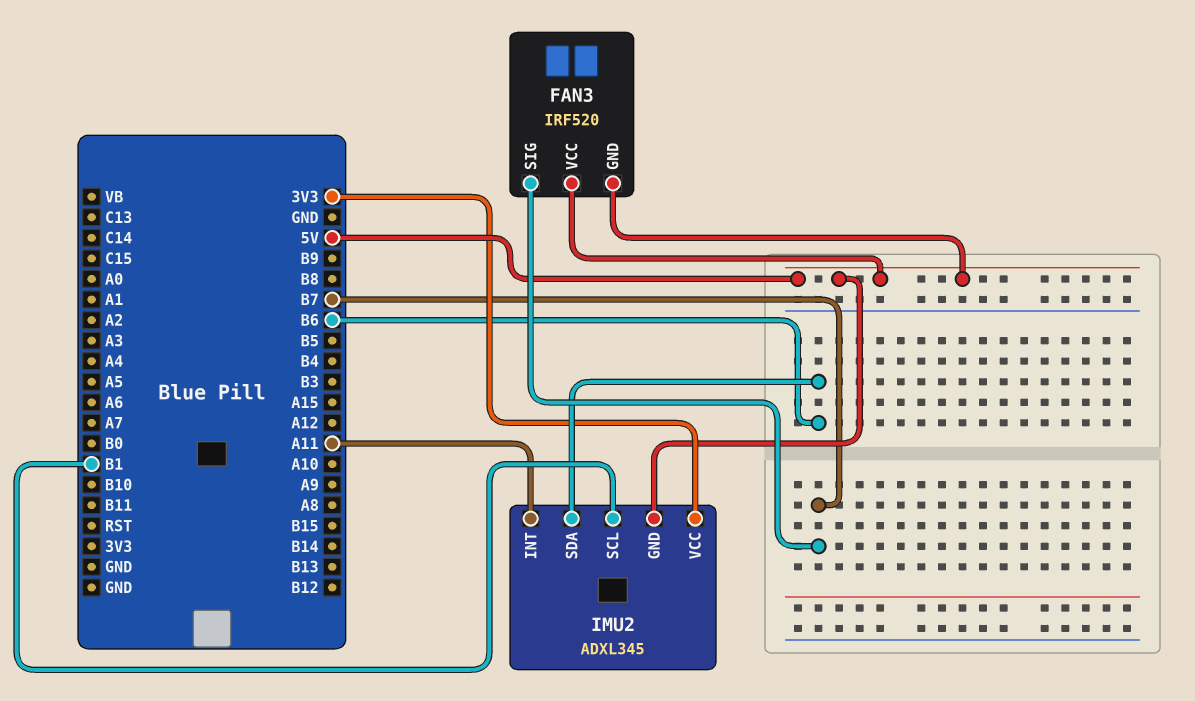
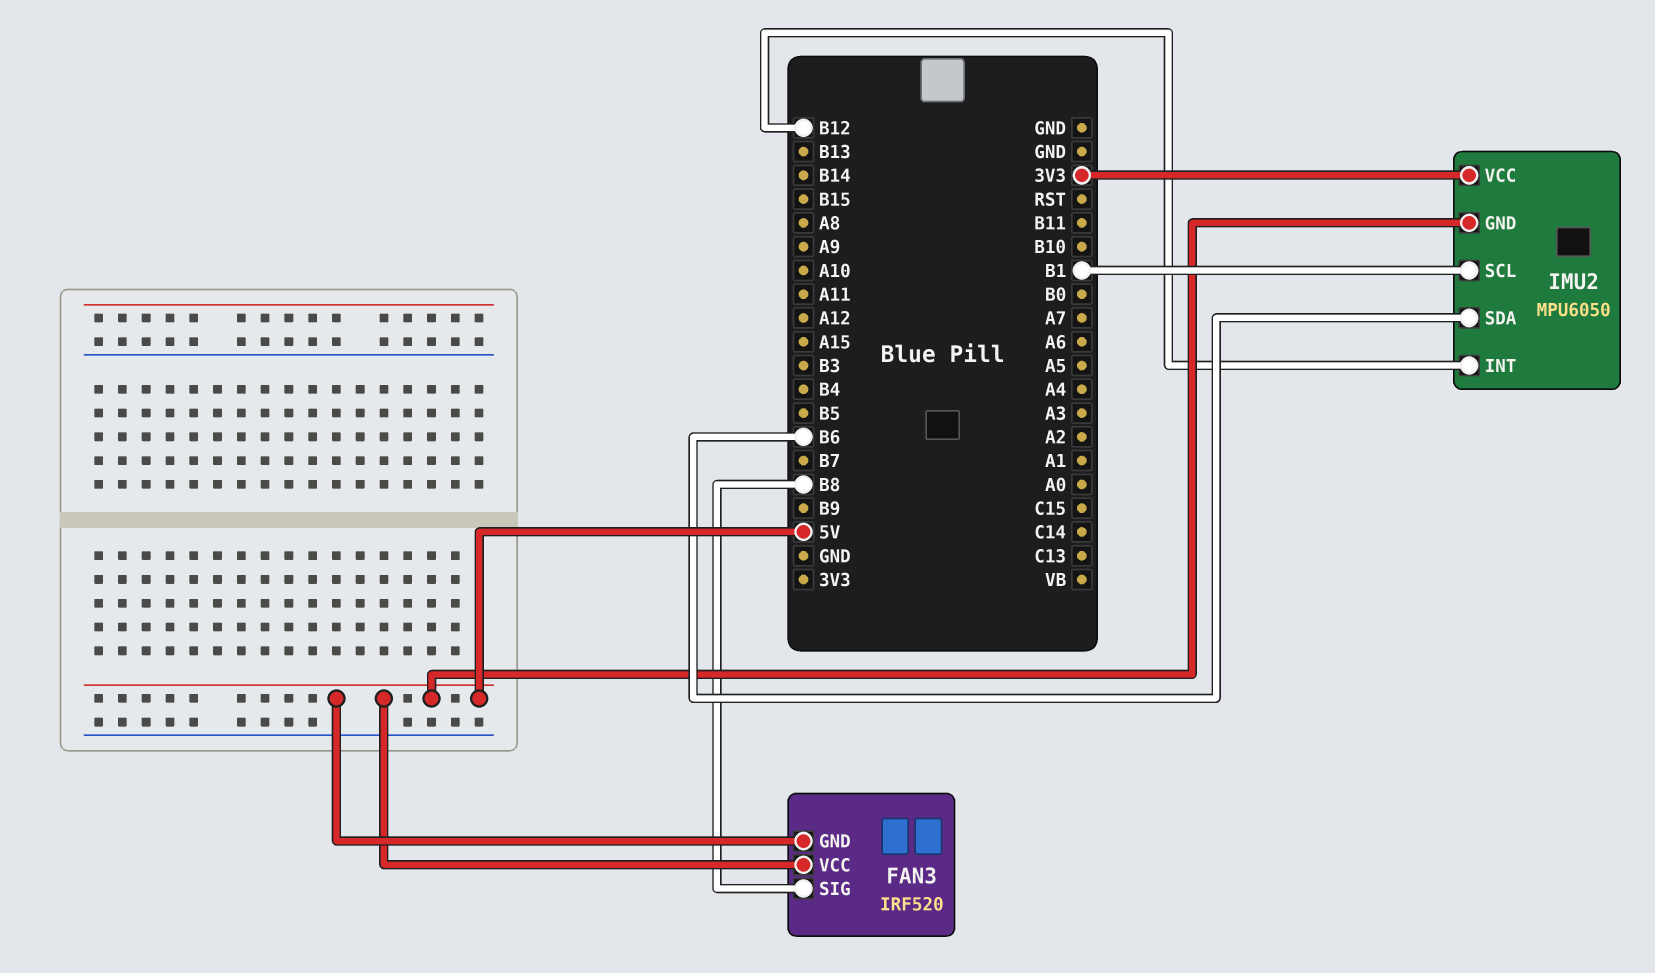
FAN3 pin SIG: B7 -> B8
IMU2: ADXL345 -> MPU6050
IMU2 pin INT: A11 -> B12

